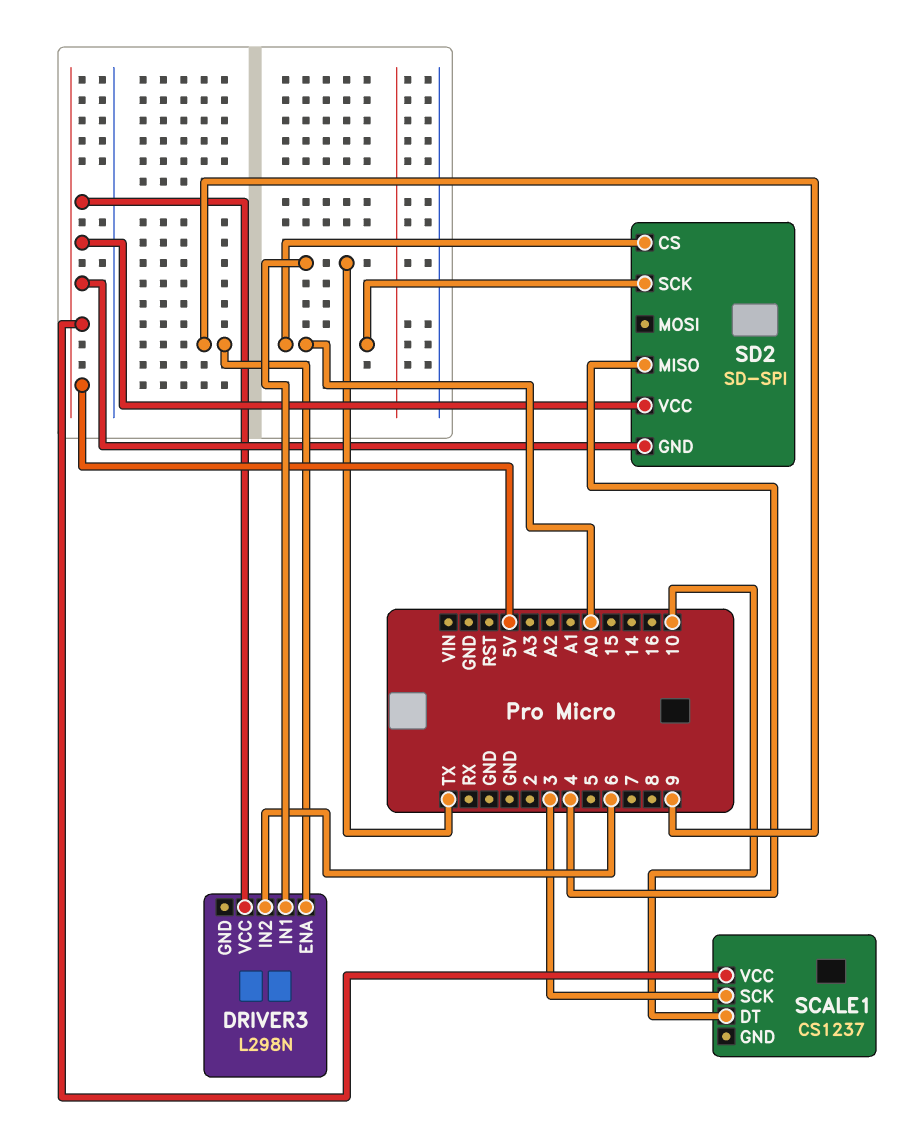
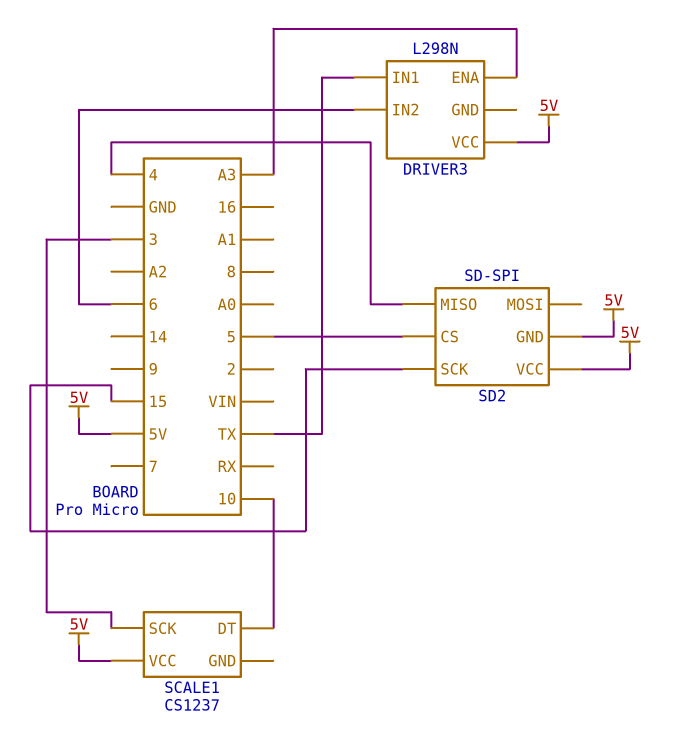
DRIVER3 pin ENA: 9 -> A3
SD2 pin CS: A0 -> 5
SD2 pin SCK: A0 -> 15

